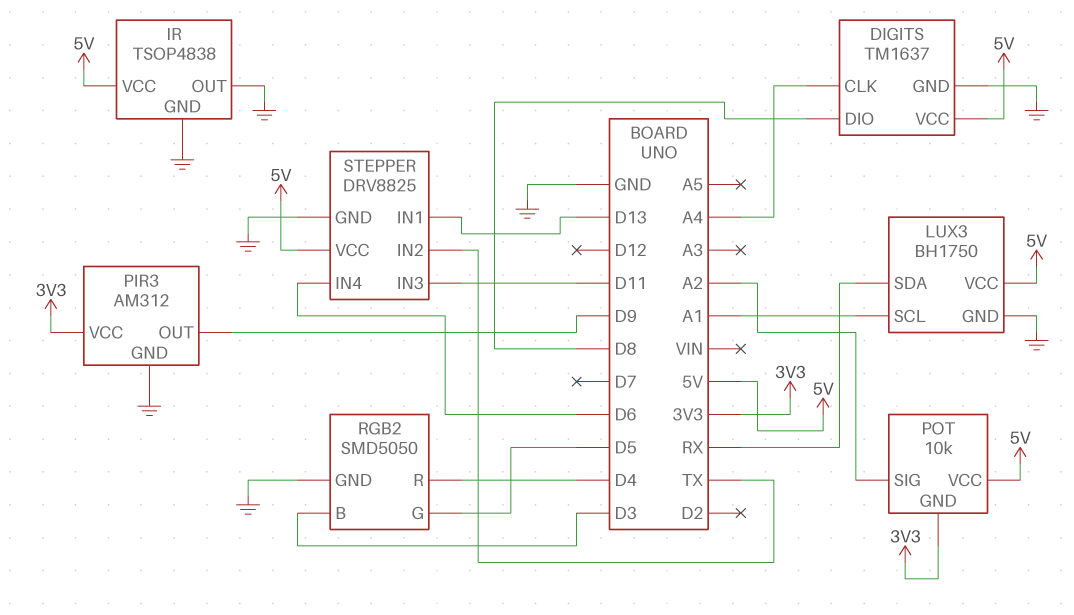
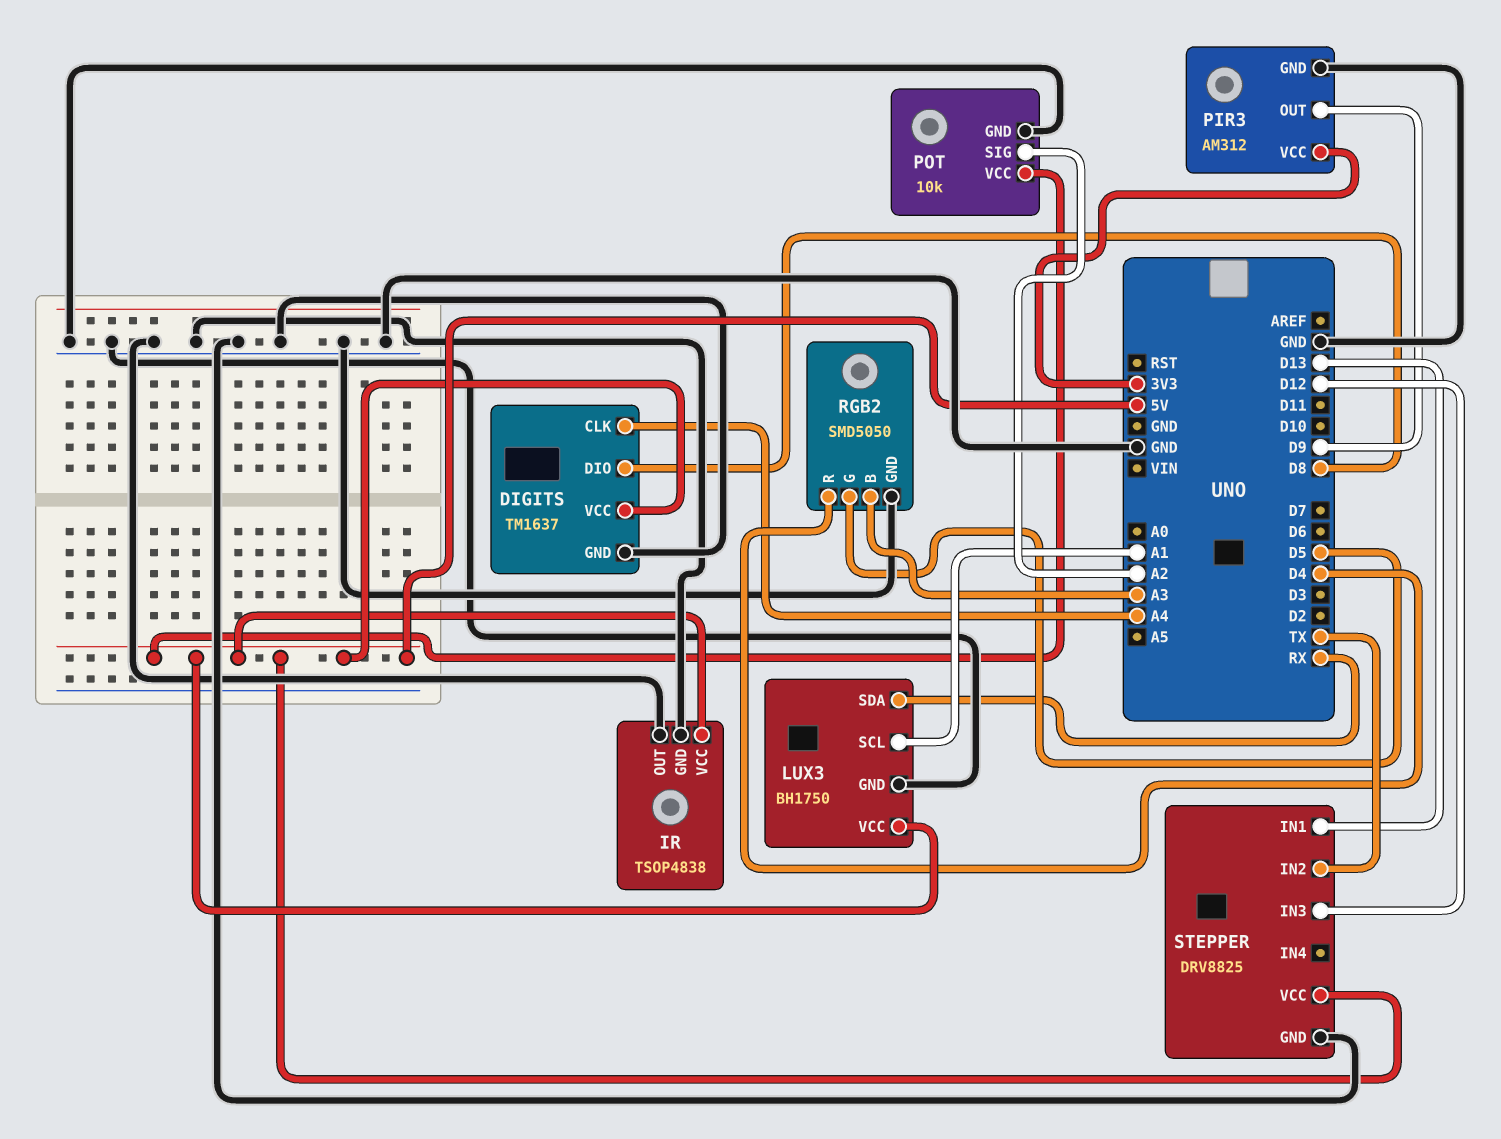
POT pin GND: 3V3 -> GND
RGB2 pin B: D3 -> A3
STEPPER pin IN3: D11 -> D12
STEPPER pin IN4: D6 -> none

